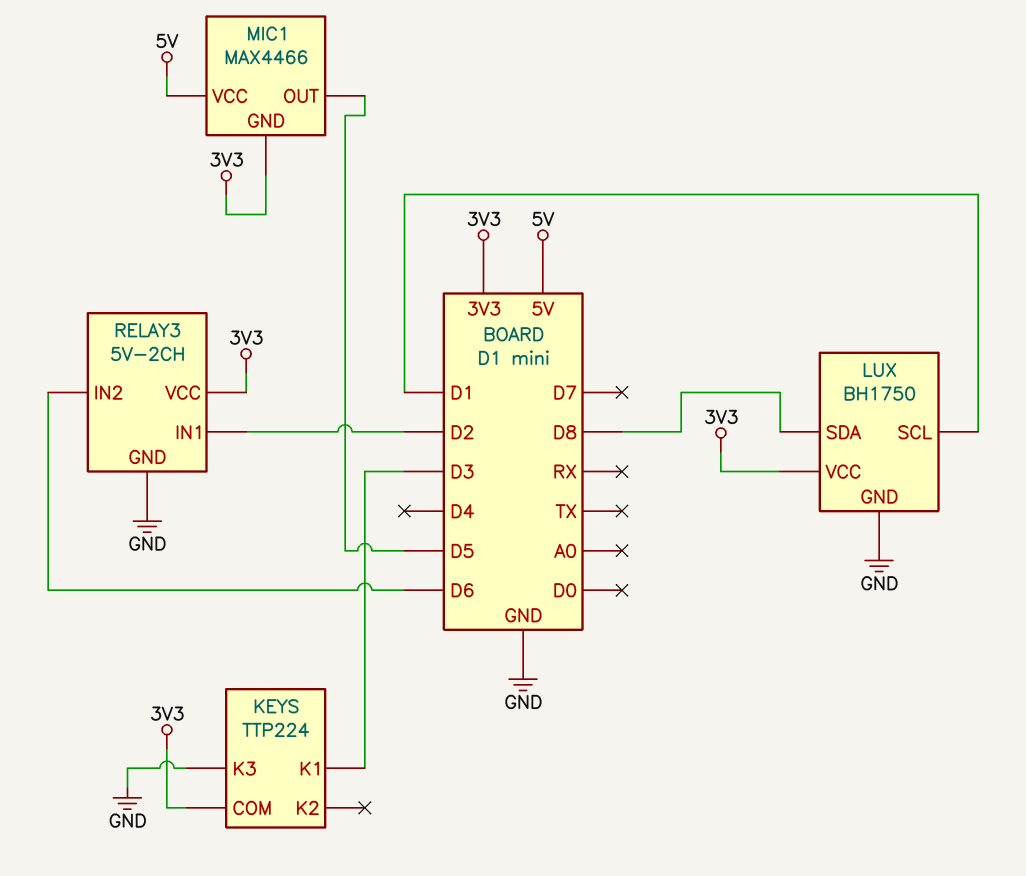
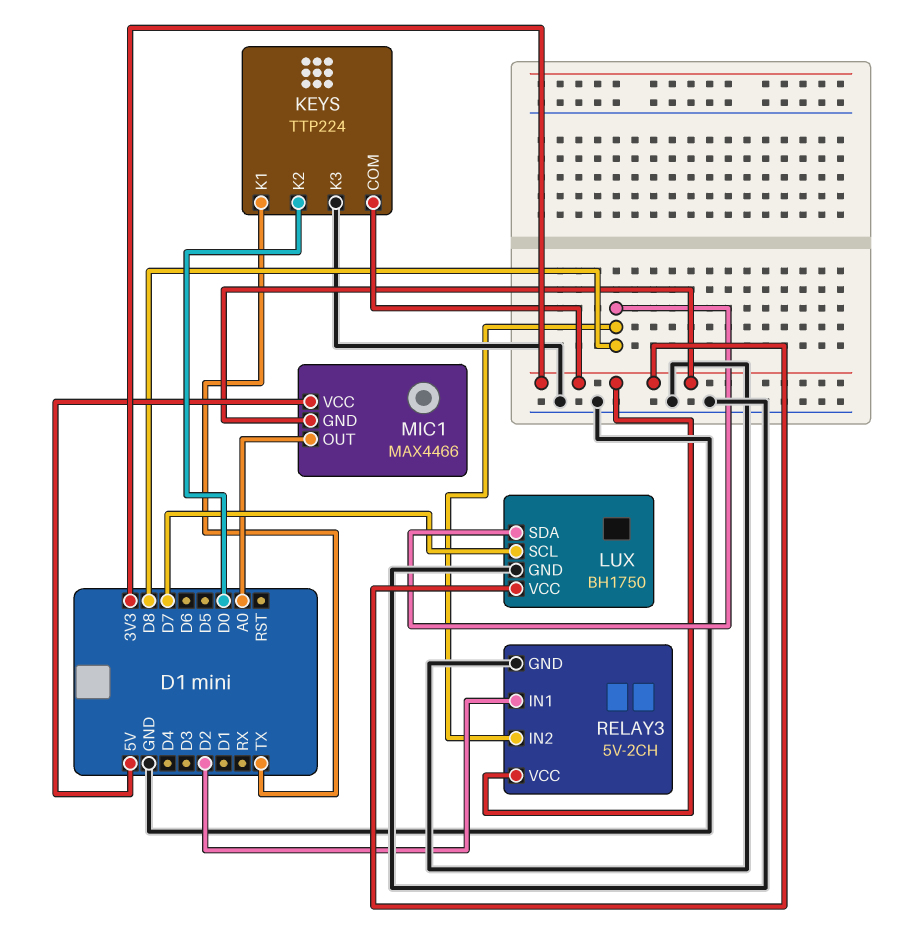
KEYS pin K1: D3 -> TX
KEYS pin K2: none -> D0
LUX pin SCL: D1 -> D7
MIC1 pin OUT: D5 -> A0
RELAY3 pin IN2: D6 -> D8

